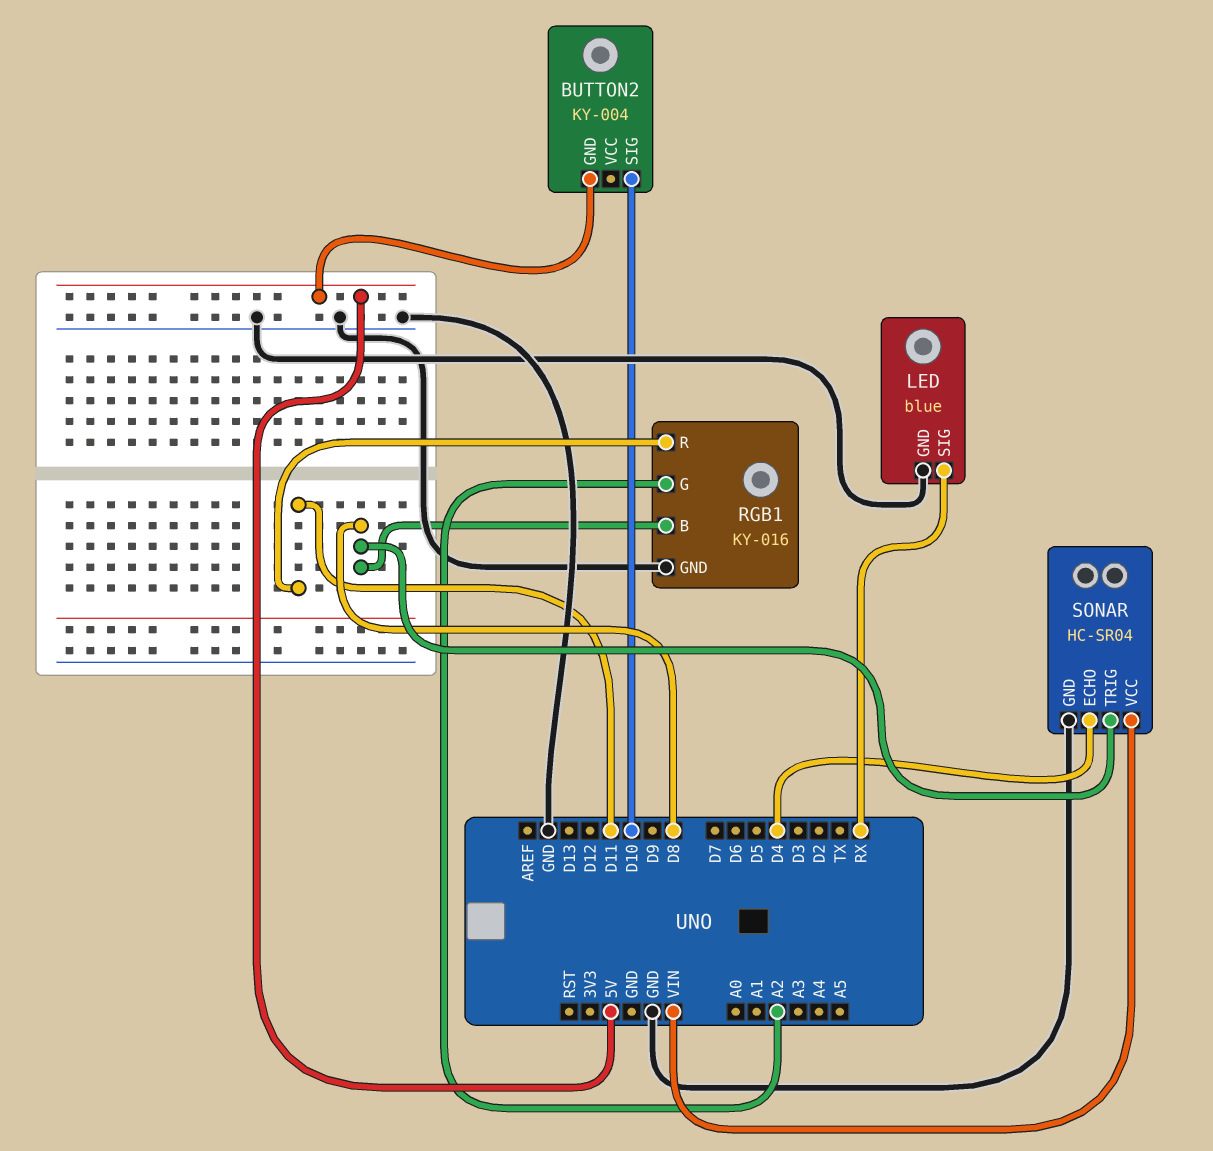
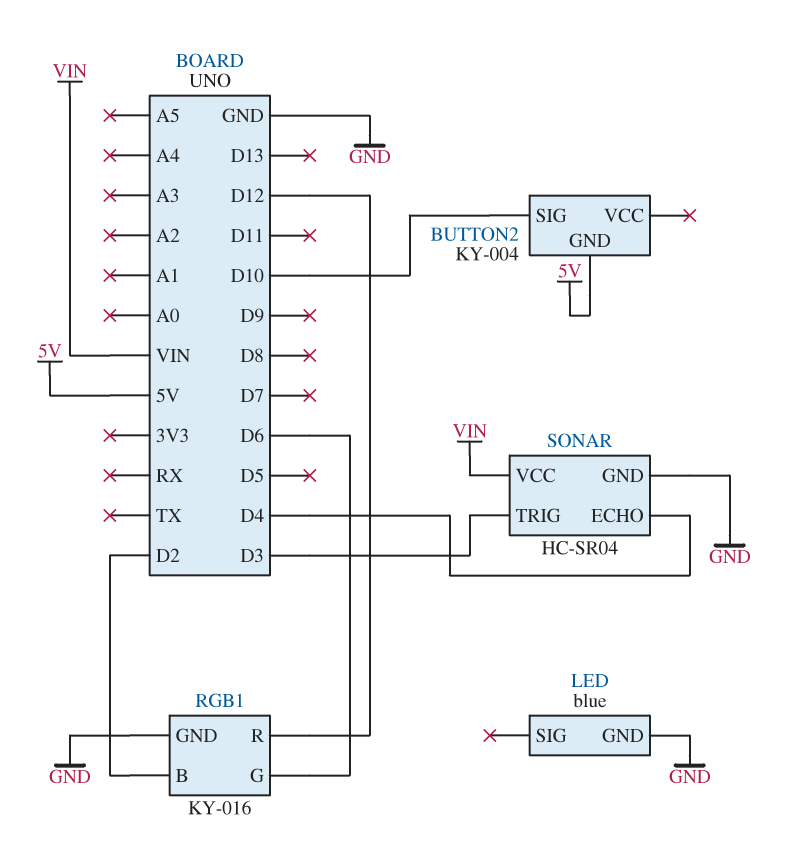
LED pin SIG: RX -> none
RGB1 pin B: D8 -> D2
RGB1 pin G: A2 -> D6
RGB1 pin R: D11 -> D12
SONAR pin TRIG: D8 -> D3

